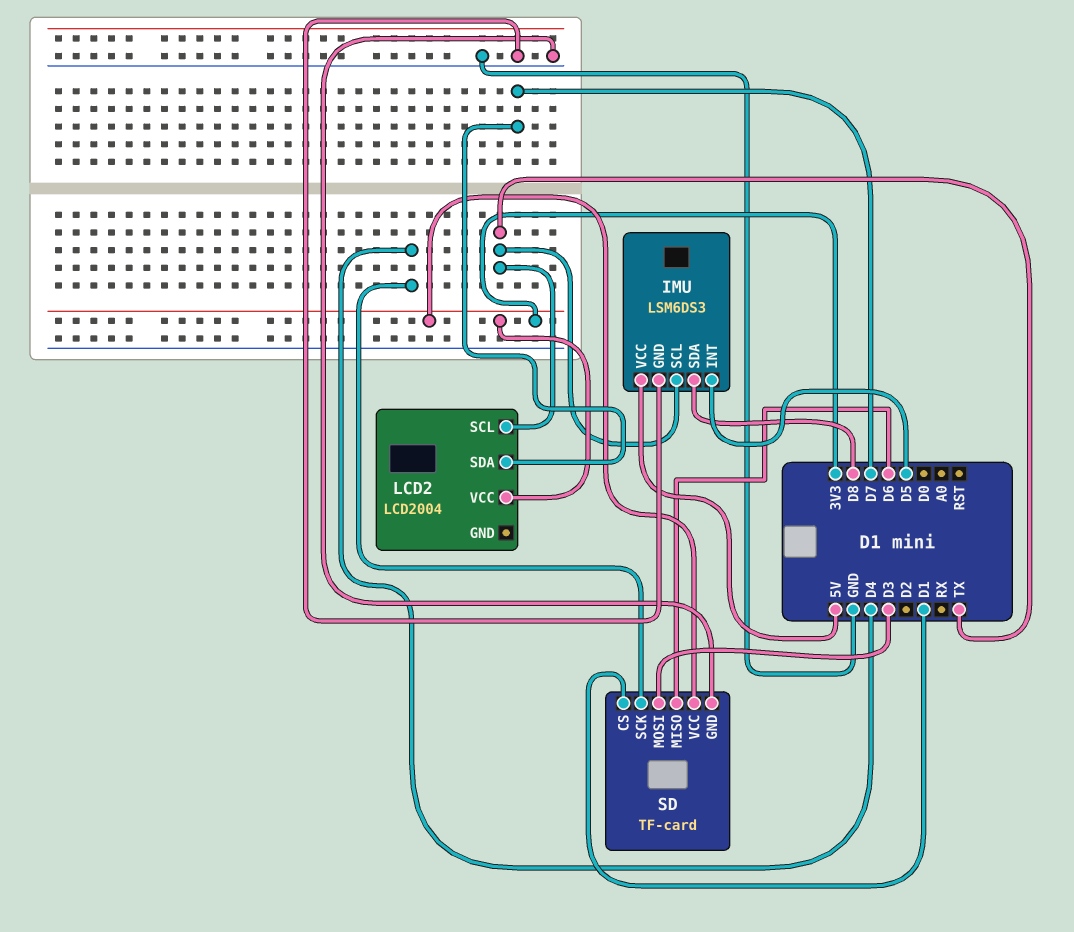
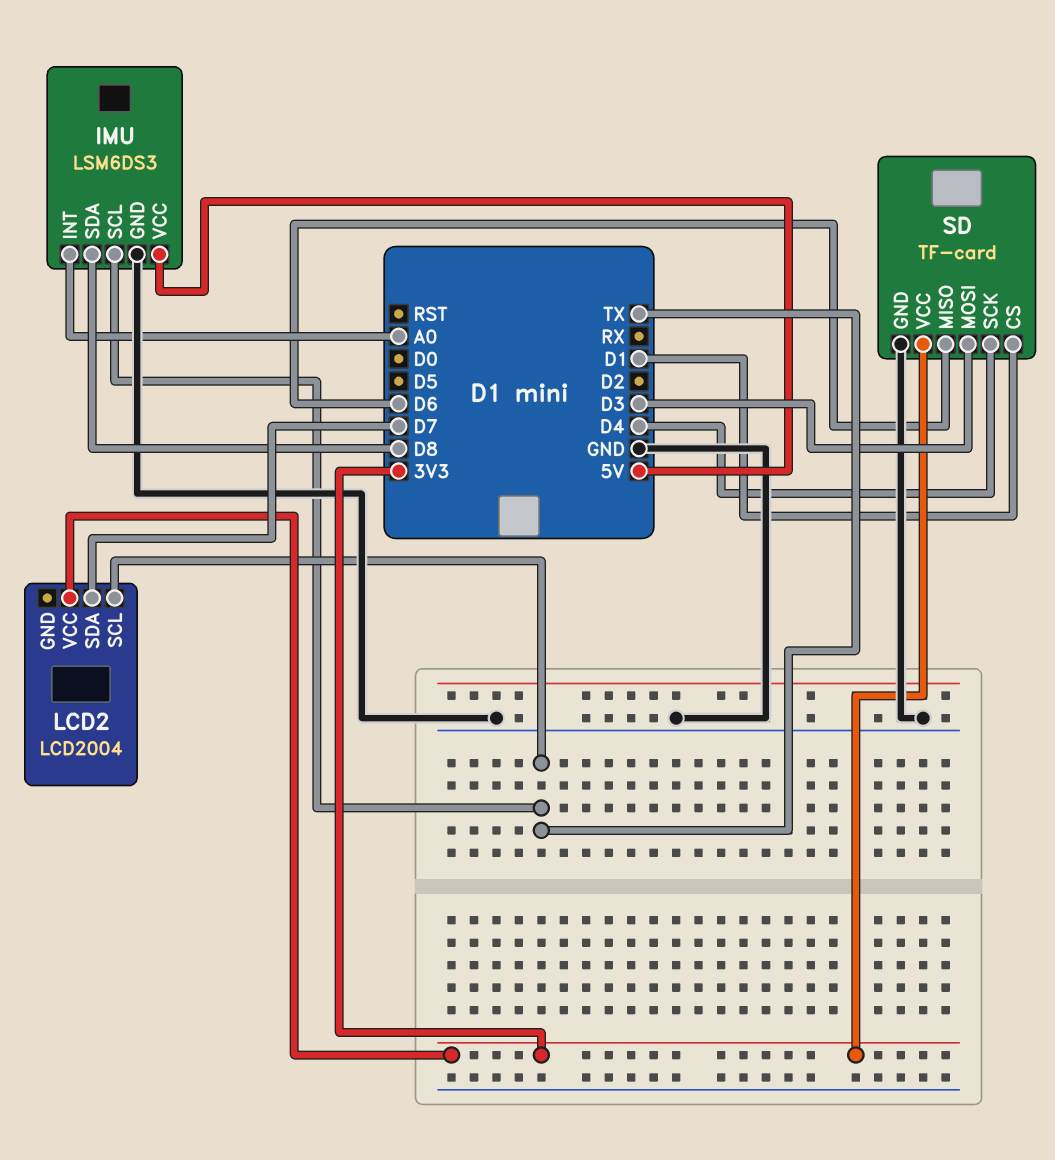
IMU pin INT: D5 -> A0

